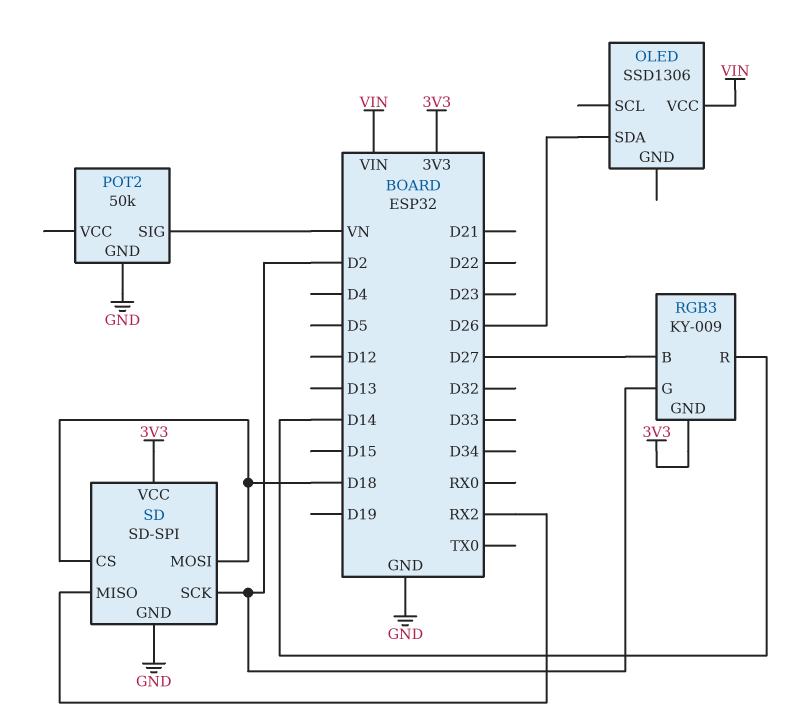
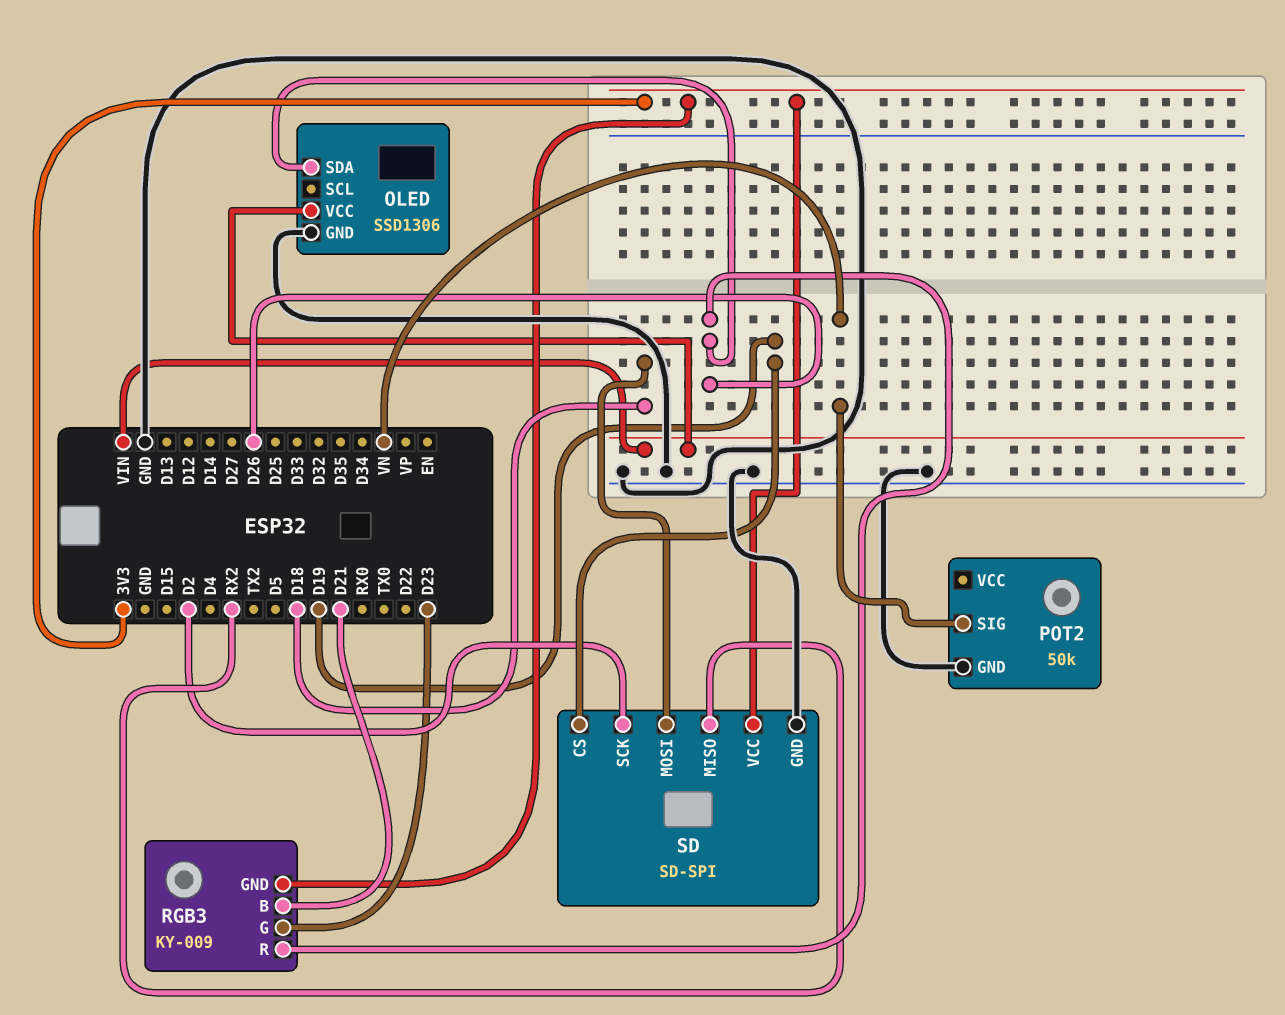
OLED pin GND: none -> GND
RGB3 pin B: D27 -> D21
RGB3 pin G: D2 -> D23
RGB3 pin R: D14 -> D26
SD pin CS: D18 -> D19

